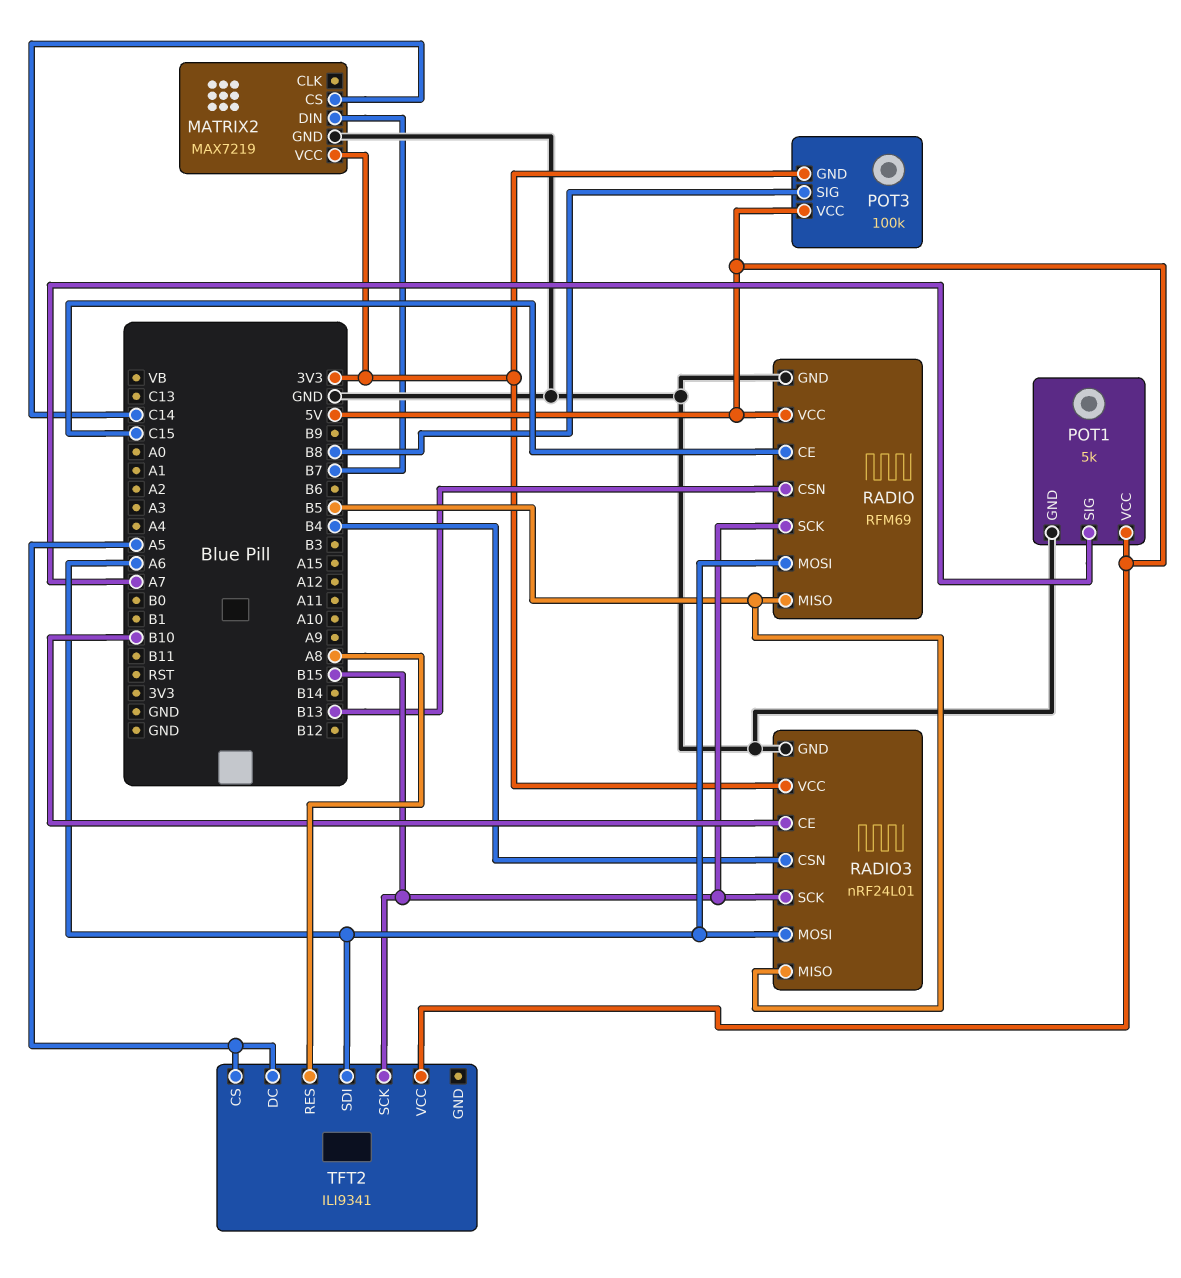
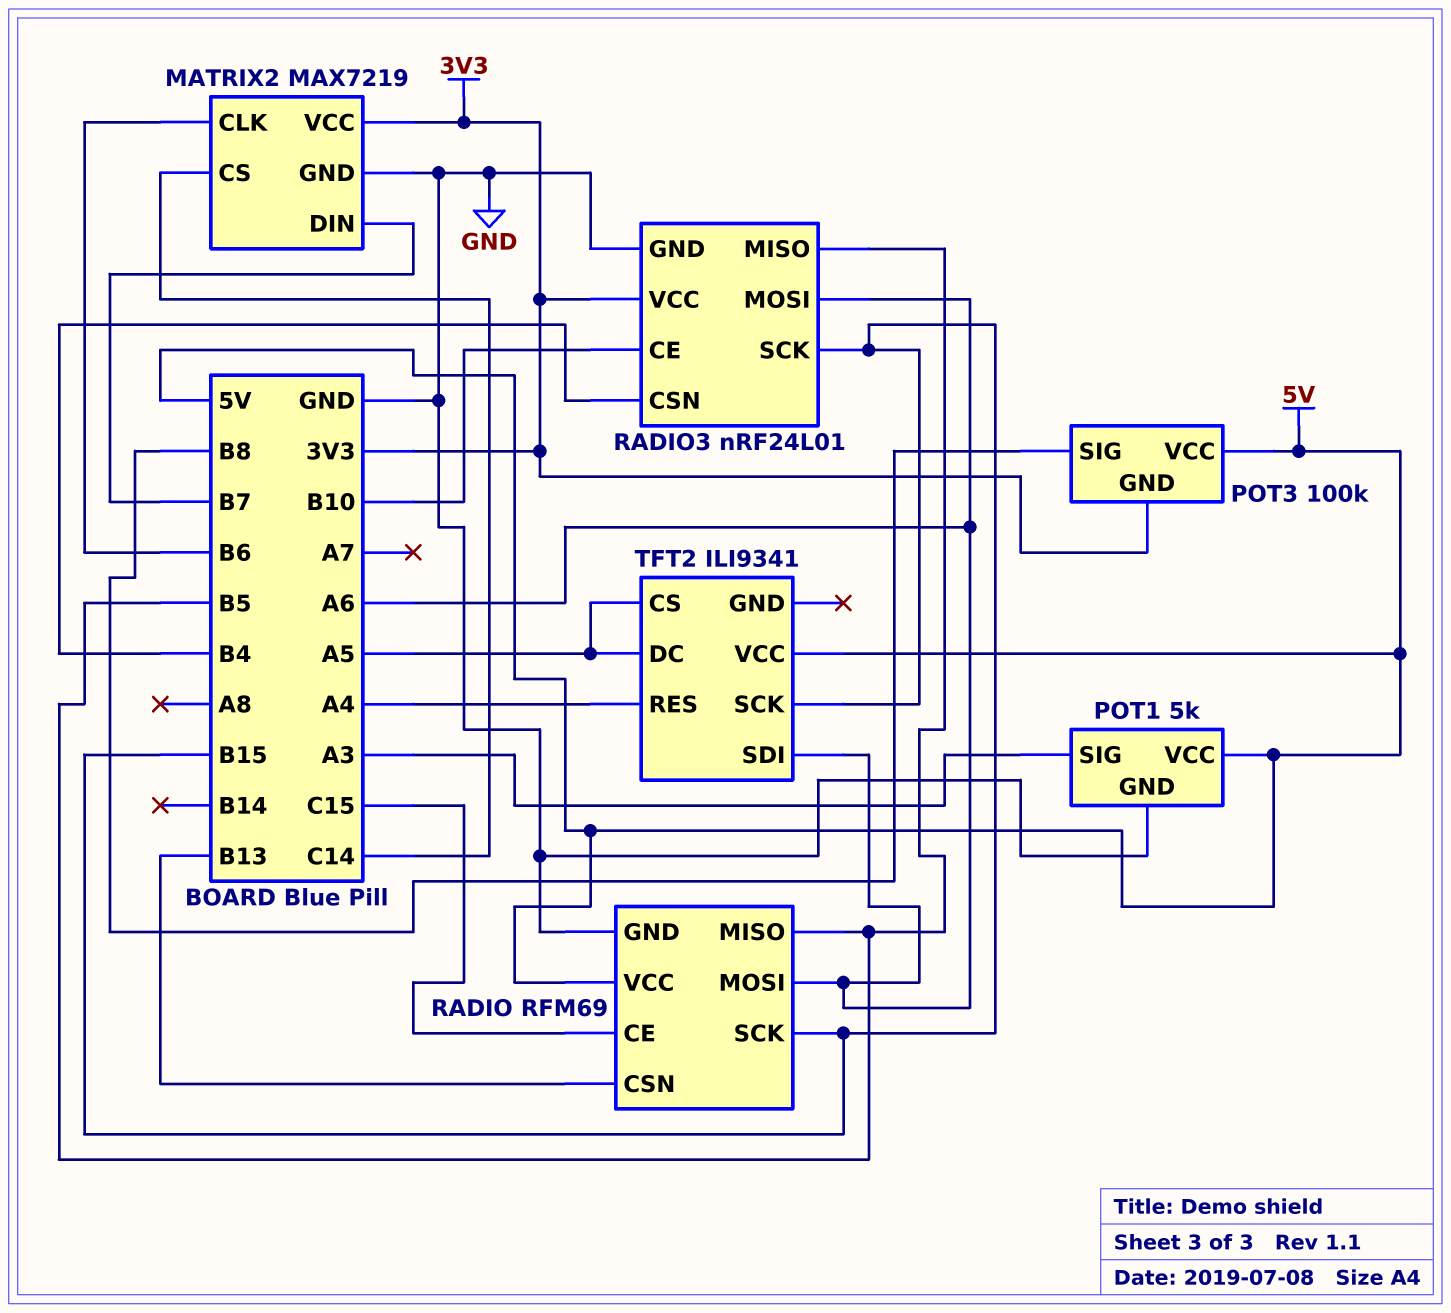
MATRIX2 pin CLK: none -> B6
POT1 pin SIG: A7 -> A3
TFT2 pin RES: A8 -> A4

